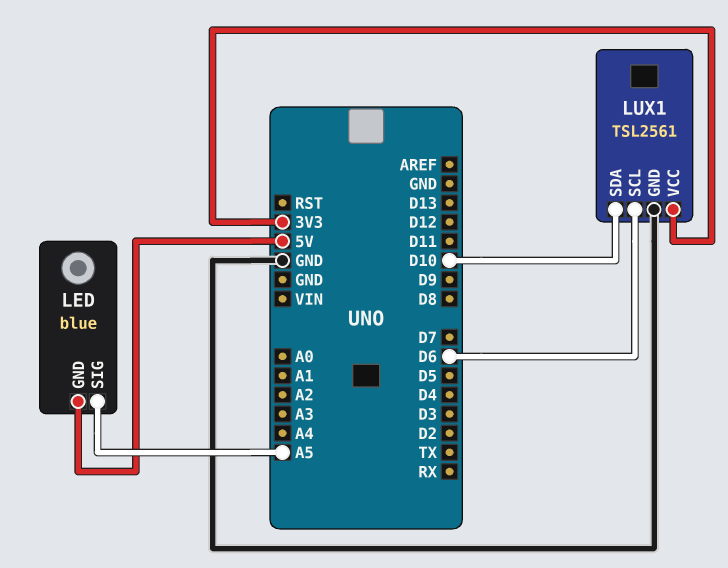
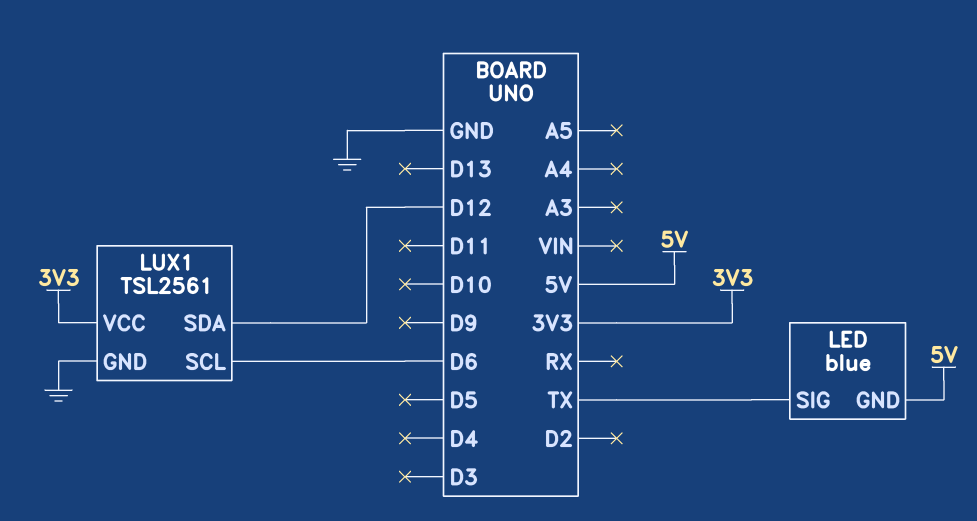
LED pin SIG: A5 -> TX
LUX1 pin SDA: D10 -> D12

